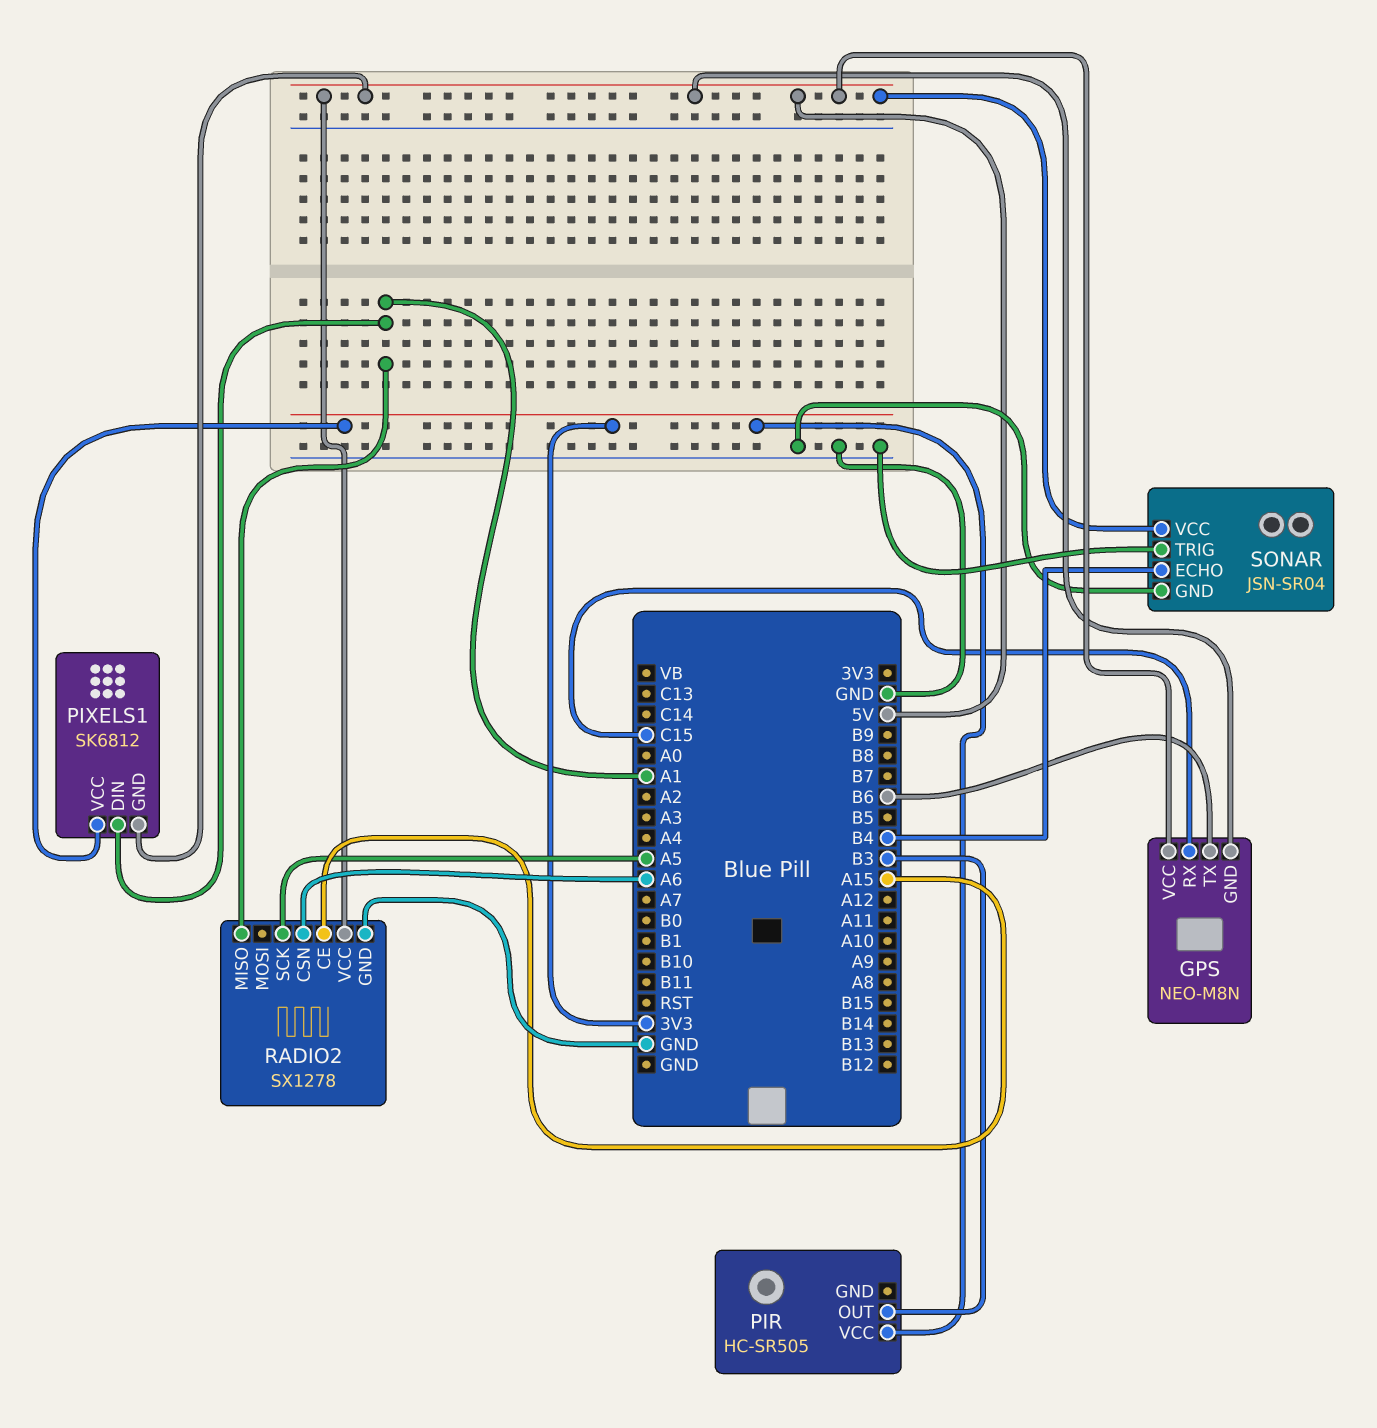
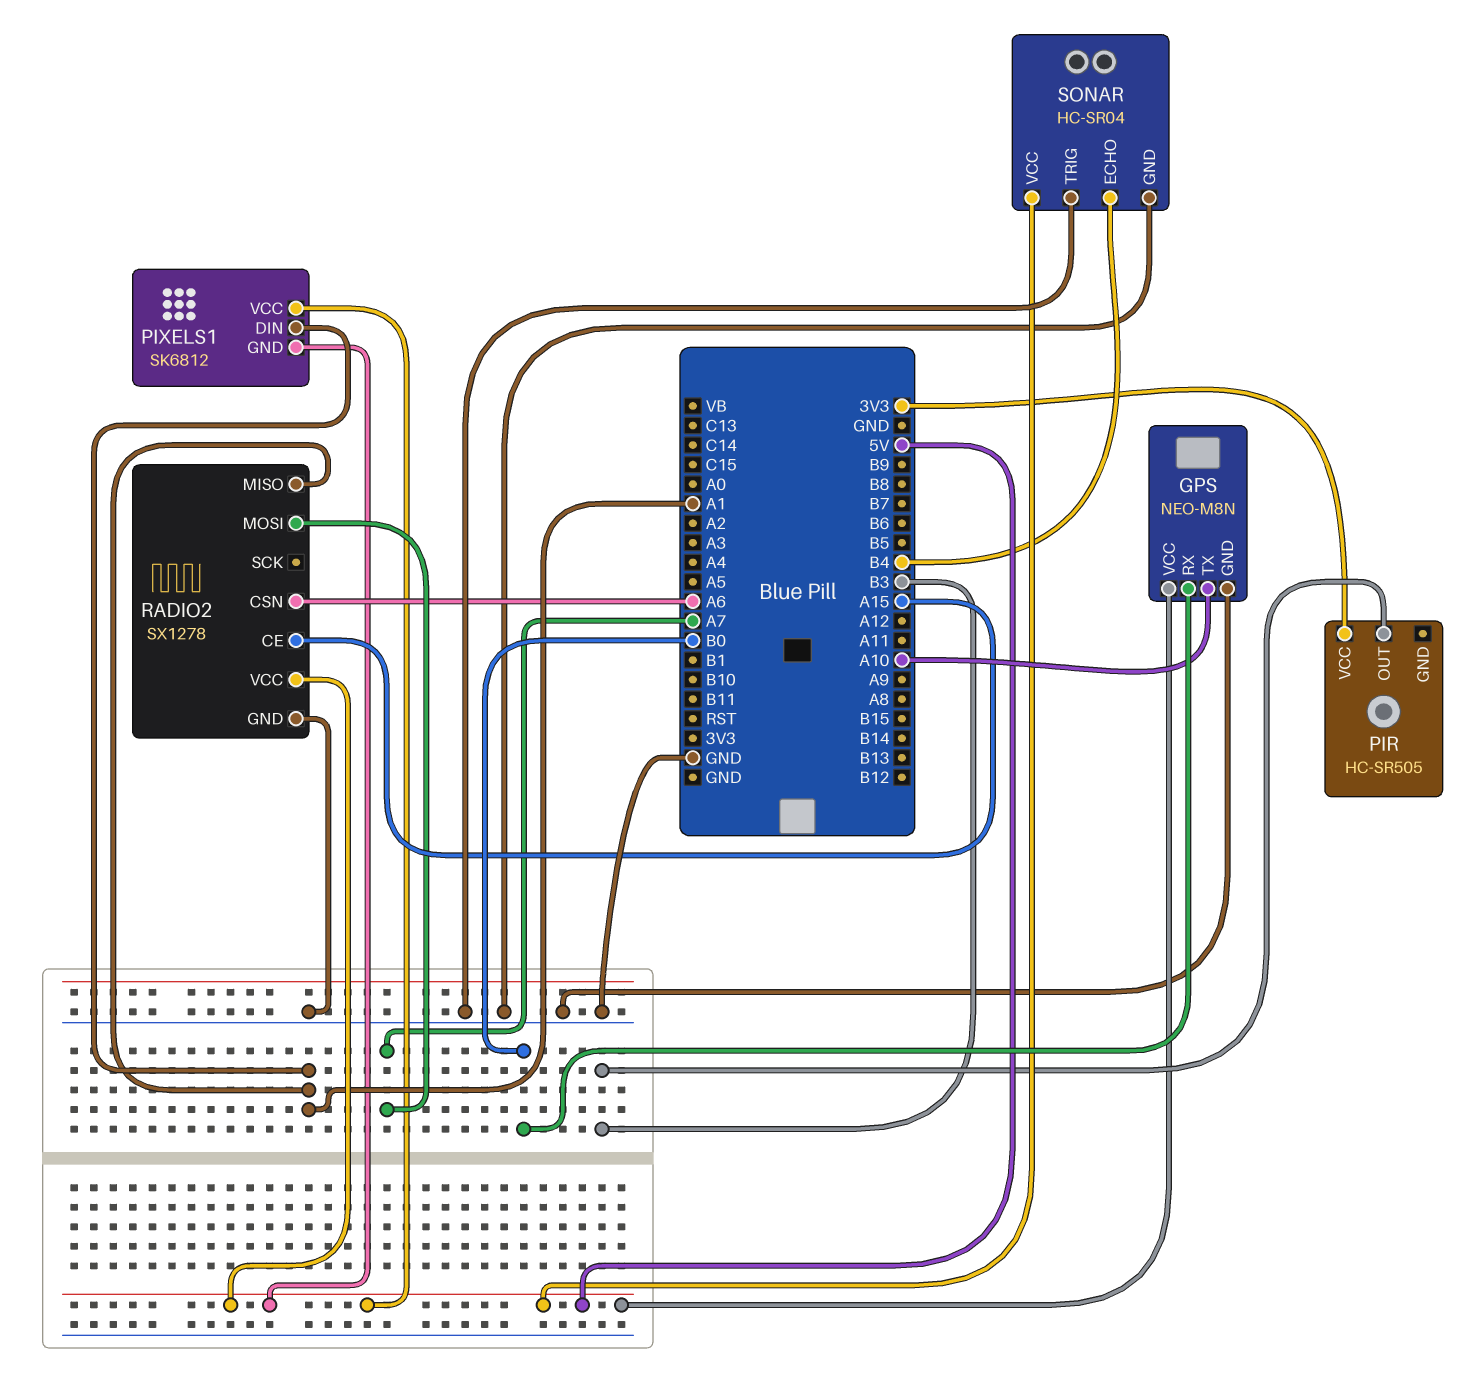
GPS pin GND: 5V -> GND
GPS pin RX: C15 -> B0
GPS pin TX: B6 -> A10
PIXELS1 pin VCC: 3V3 -> 5V
RADIO2 pin MOSI: none -> A7
RADIO2 pin SCK: A5 -> none
SONAR: JSN-SR04 -> HC-SR04

